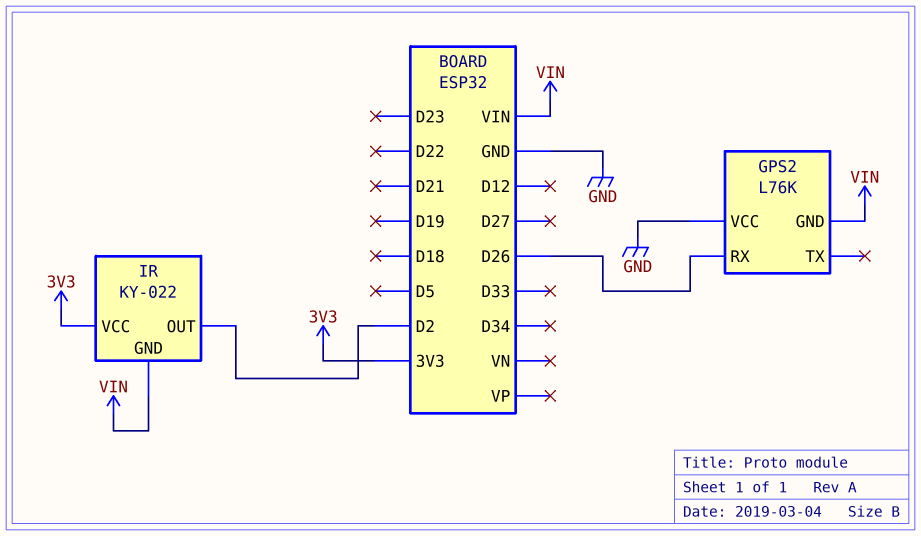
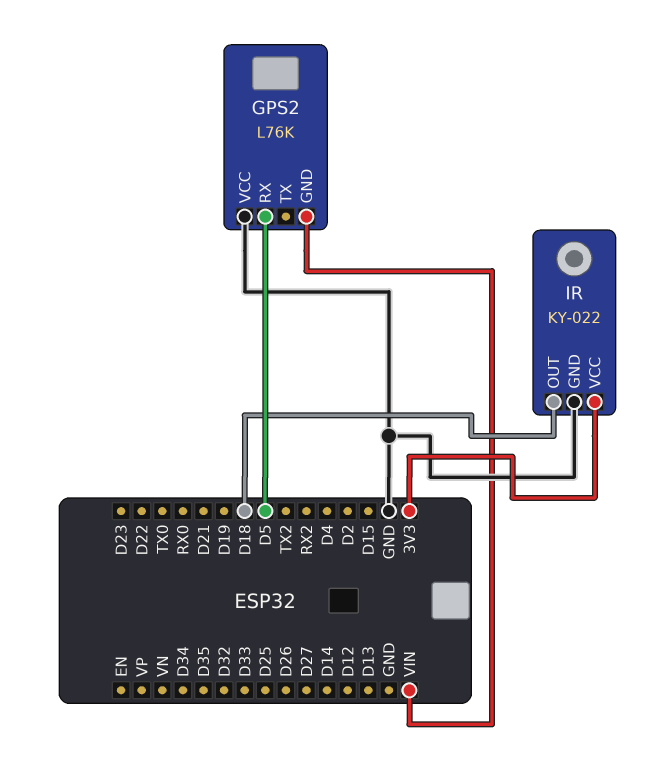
GPS2 pin RX: D26 -> D5
IR pin GND: VIN -> GND
IR pin OUT: D2 -> D18

